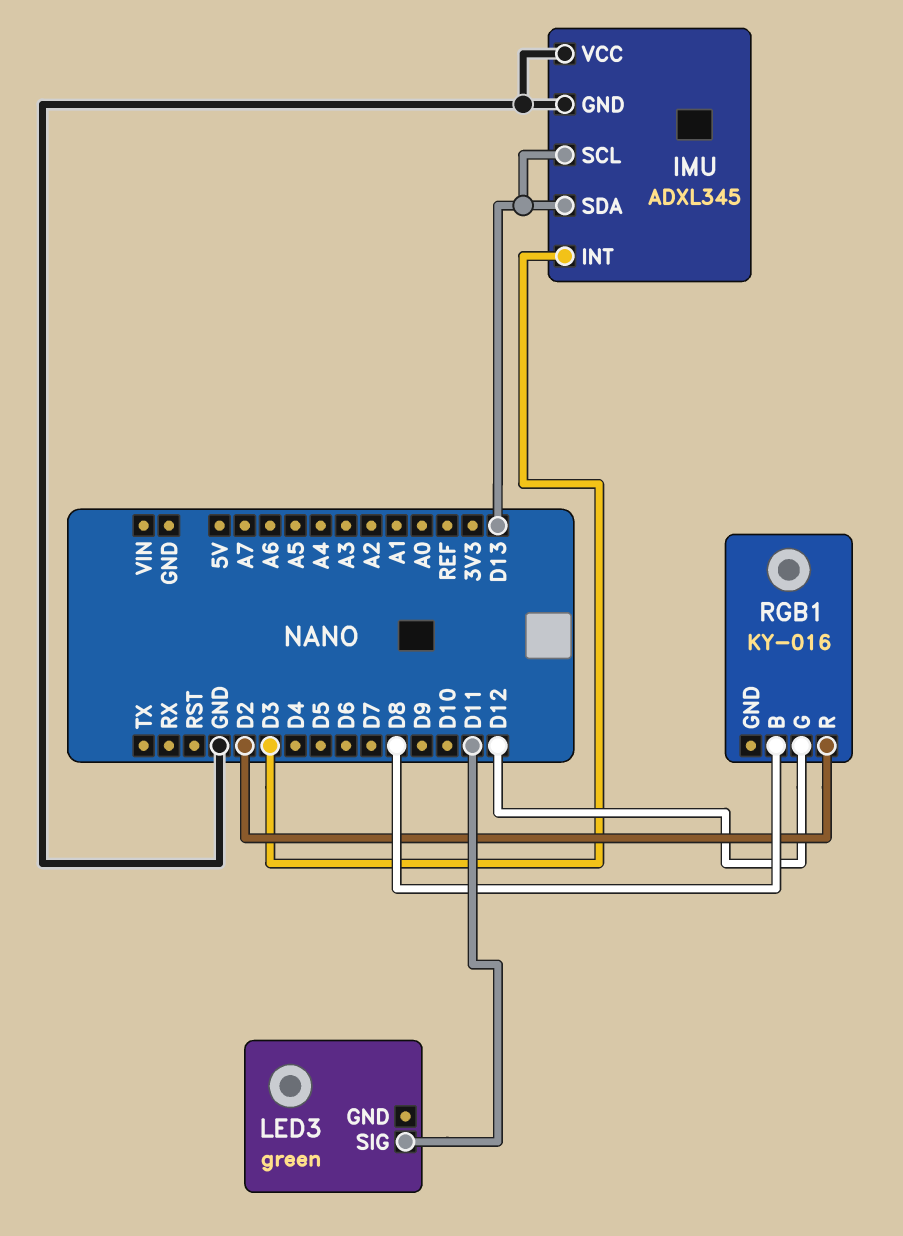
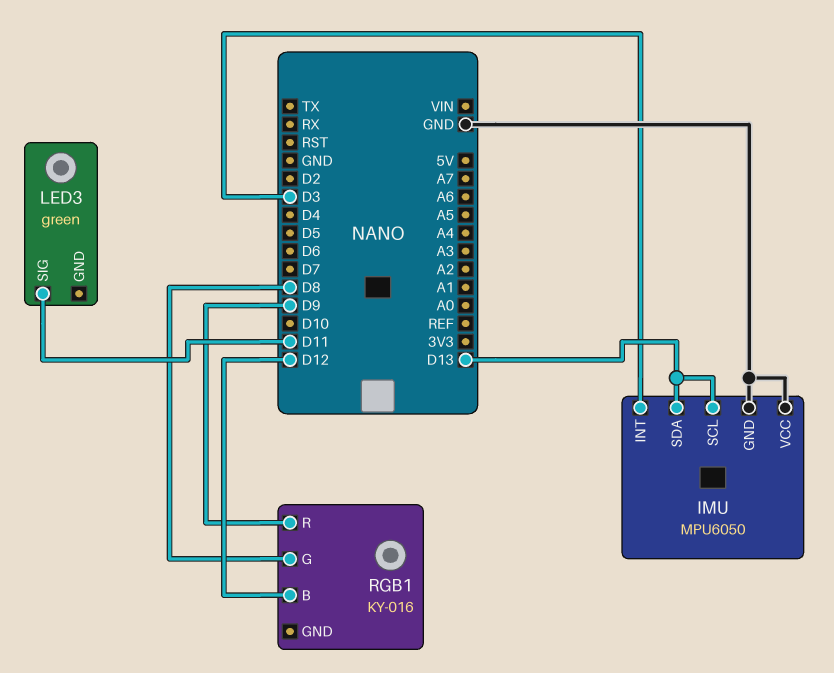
IMU: ADXL345 -> MPU6050
RGB1 pin B: D8 -> D12
RGB1 pin G: D12 -> D8
RGB1 pin R: D2 -> D9

